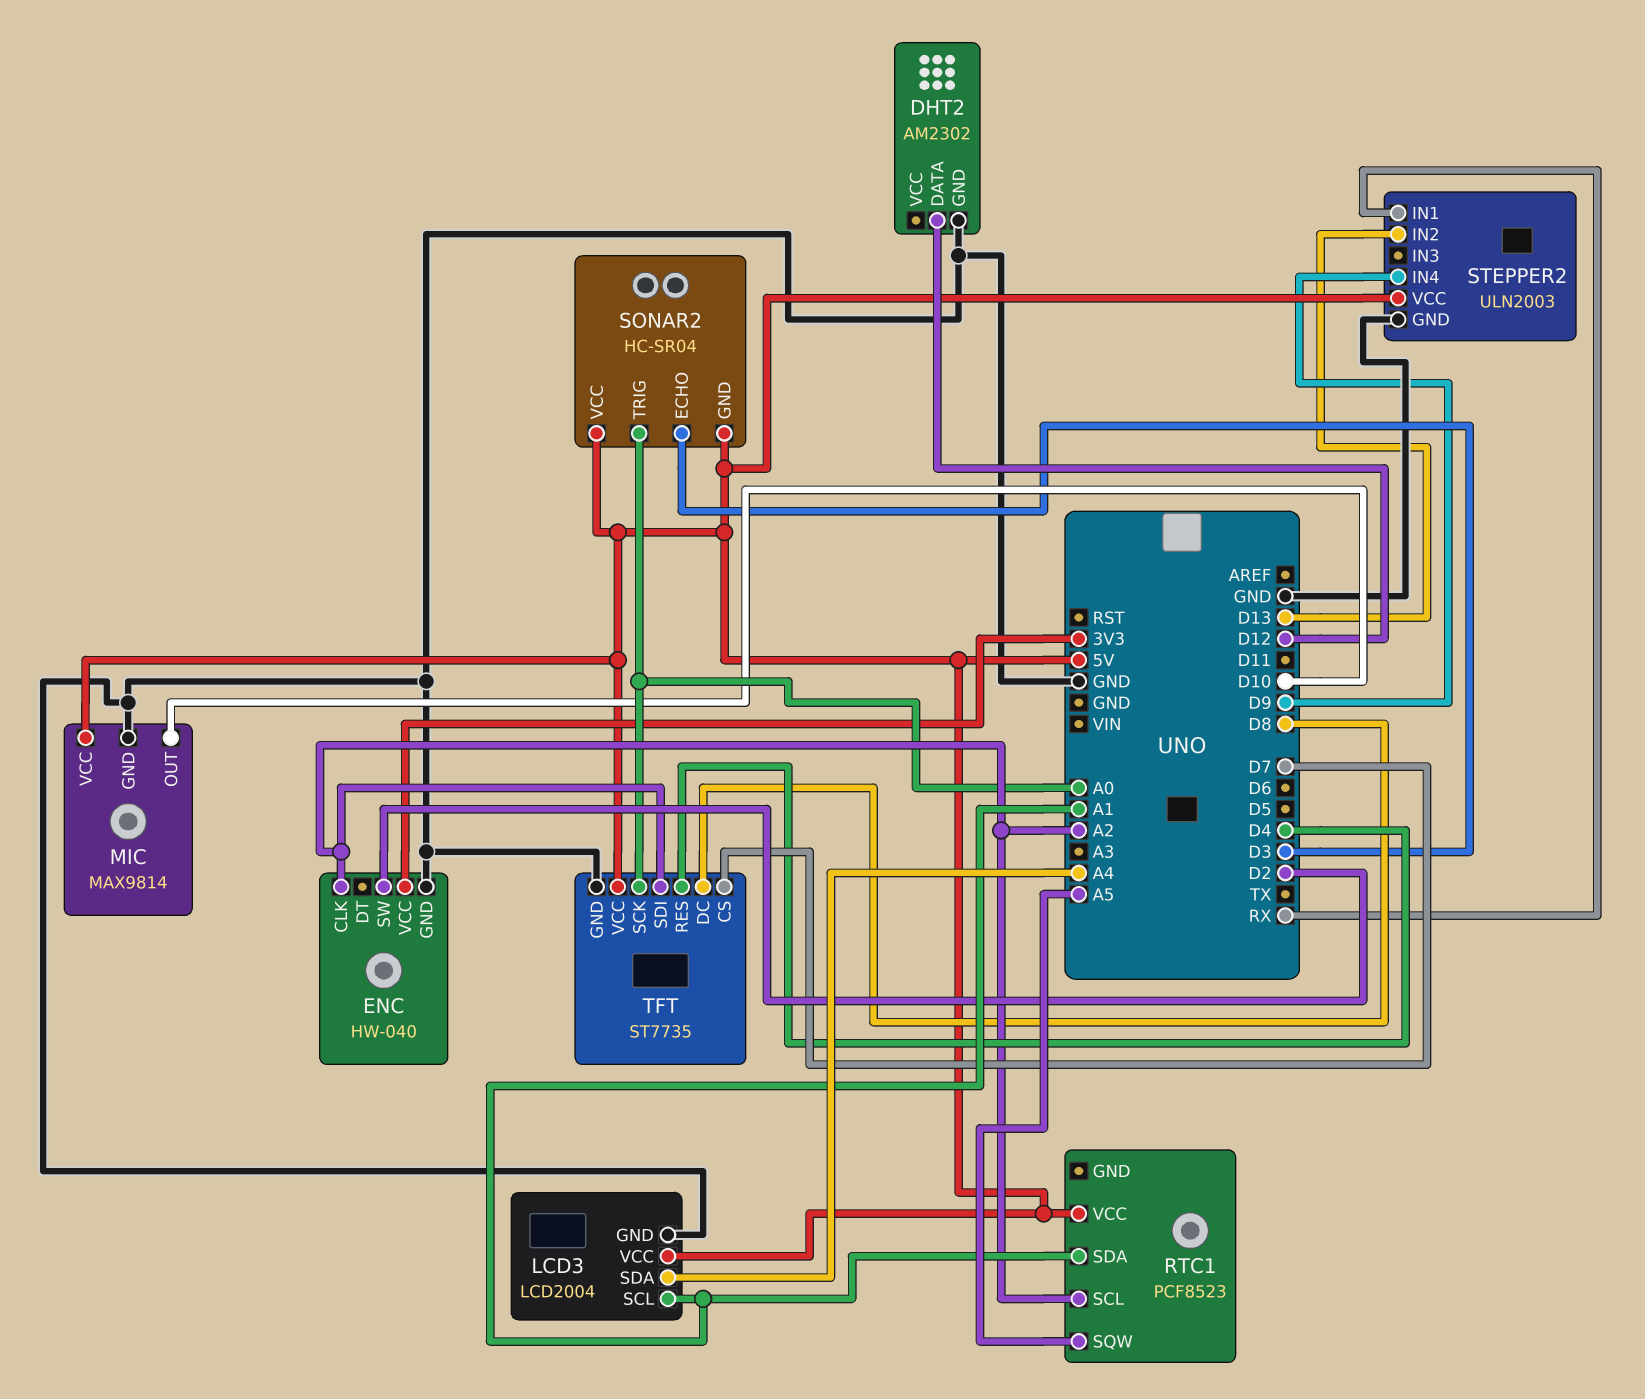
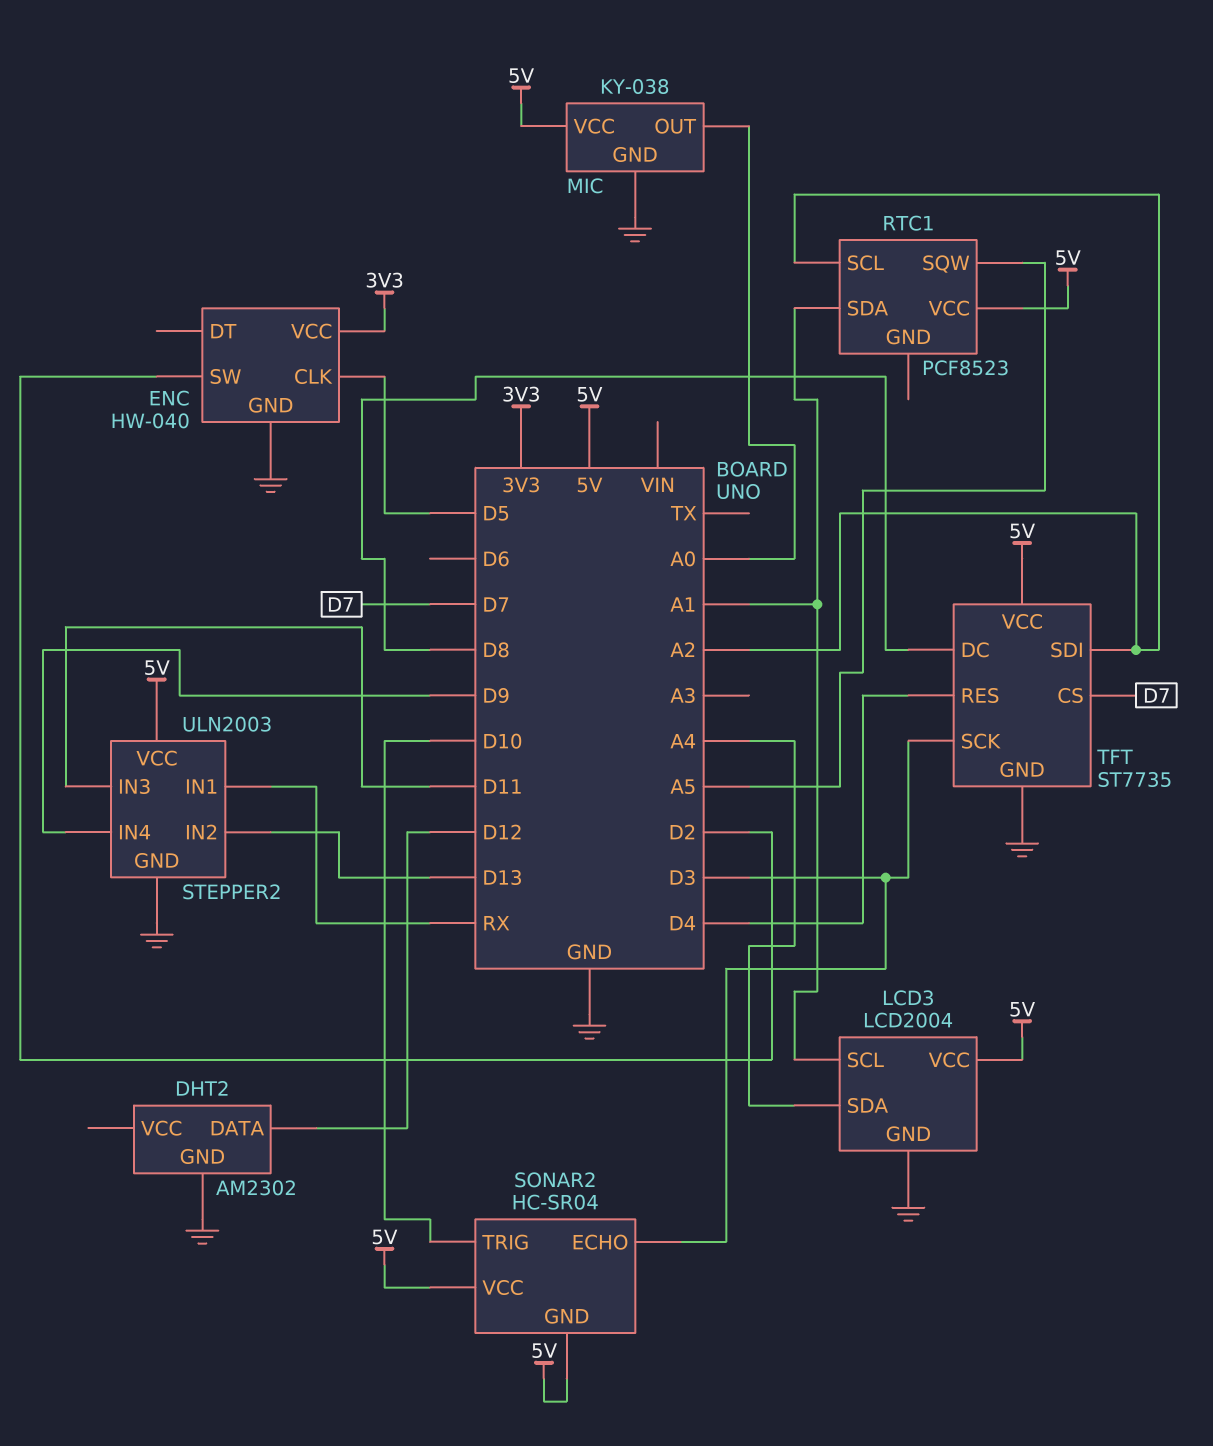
ENC pin CLK: A2 -> D5
MIC: MAX9814 -> KY-038
MIC pin OUT: D10 -> A0
SONAR2 pin TRIG: A0 -> D10
STEPPER2 pin IN3: none -> D11
TFT pin SCK: A0 -> D3

